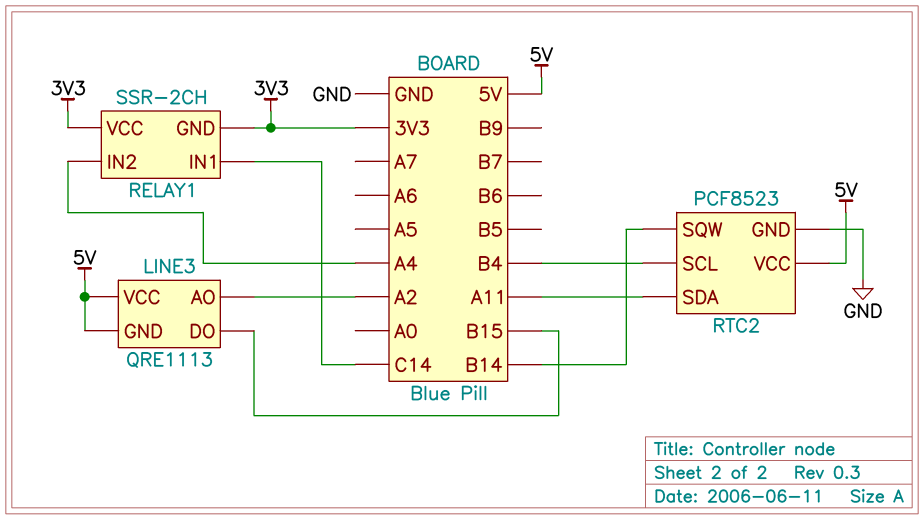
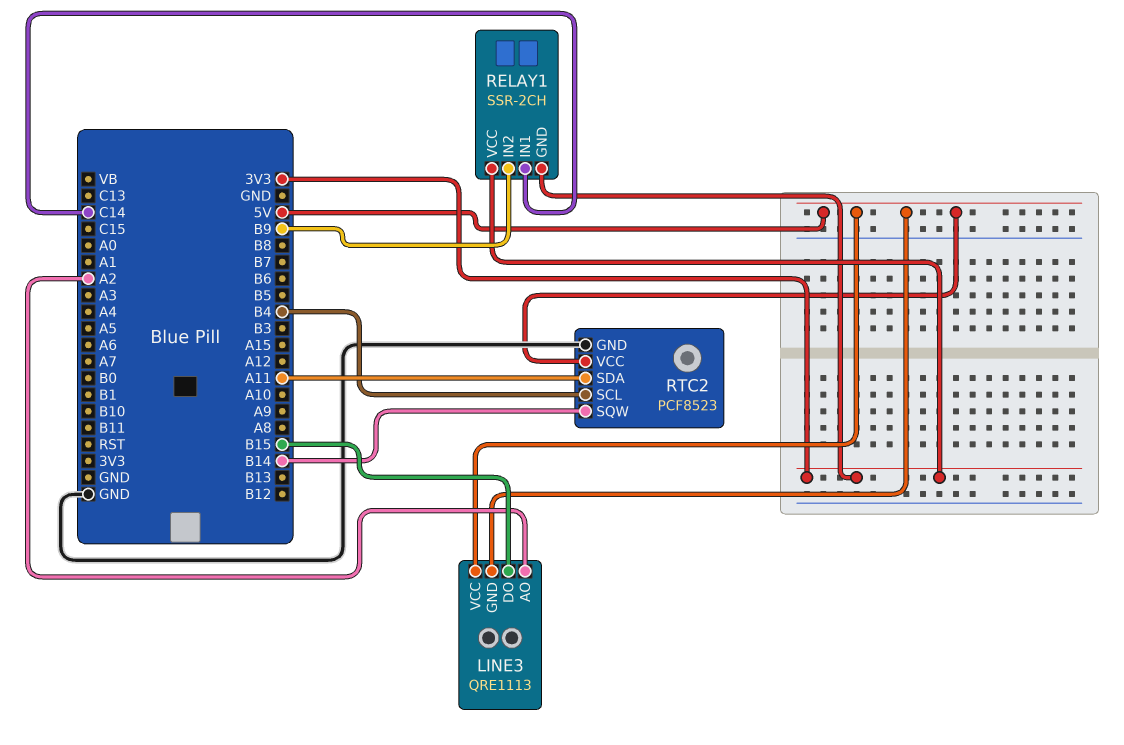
RELAY1 pin IN2: A4 -> B9

